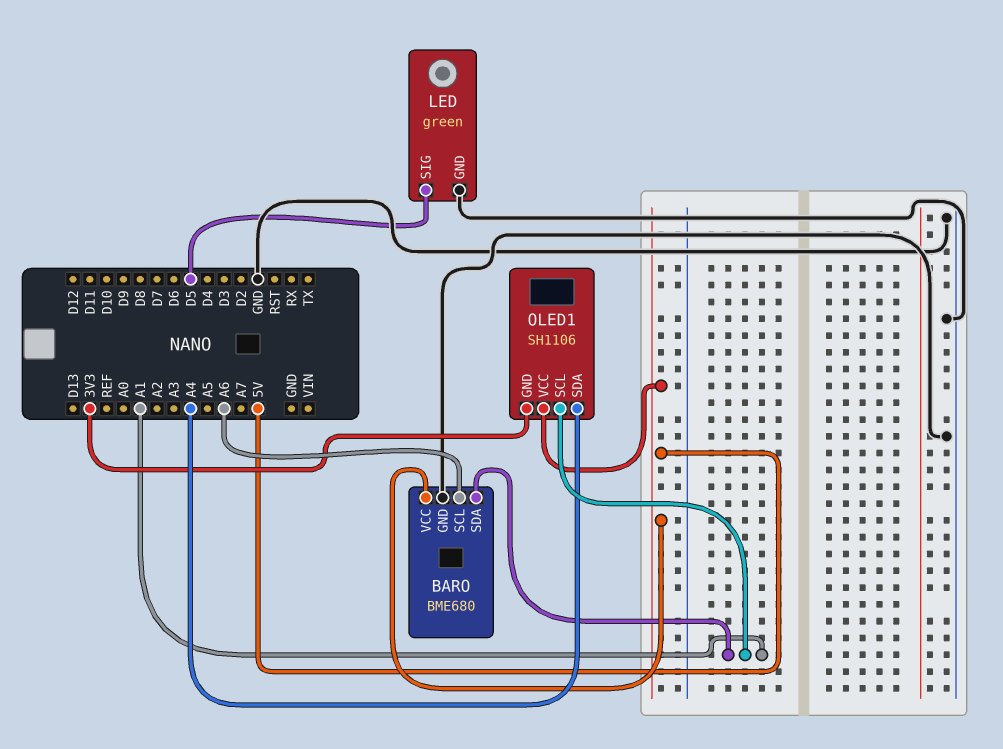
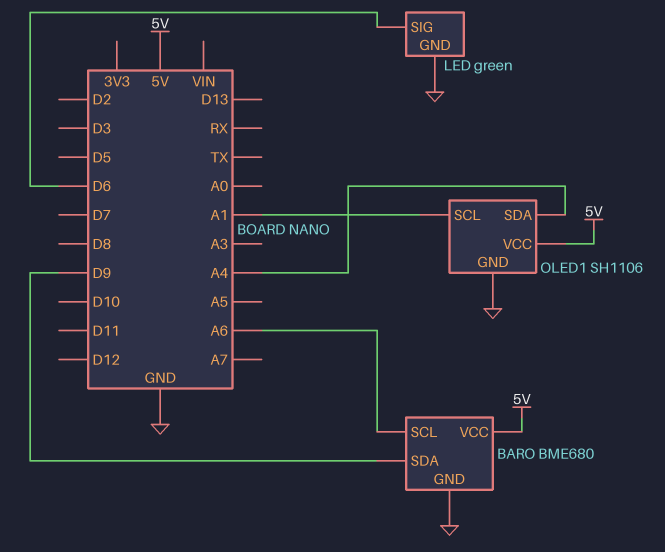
BARO pin SDA: A1 -> D9
LED pin SIG: D5 -> D6
OLED1 pin GND: 3V3 -> GND

